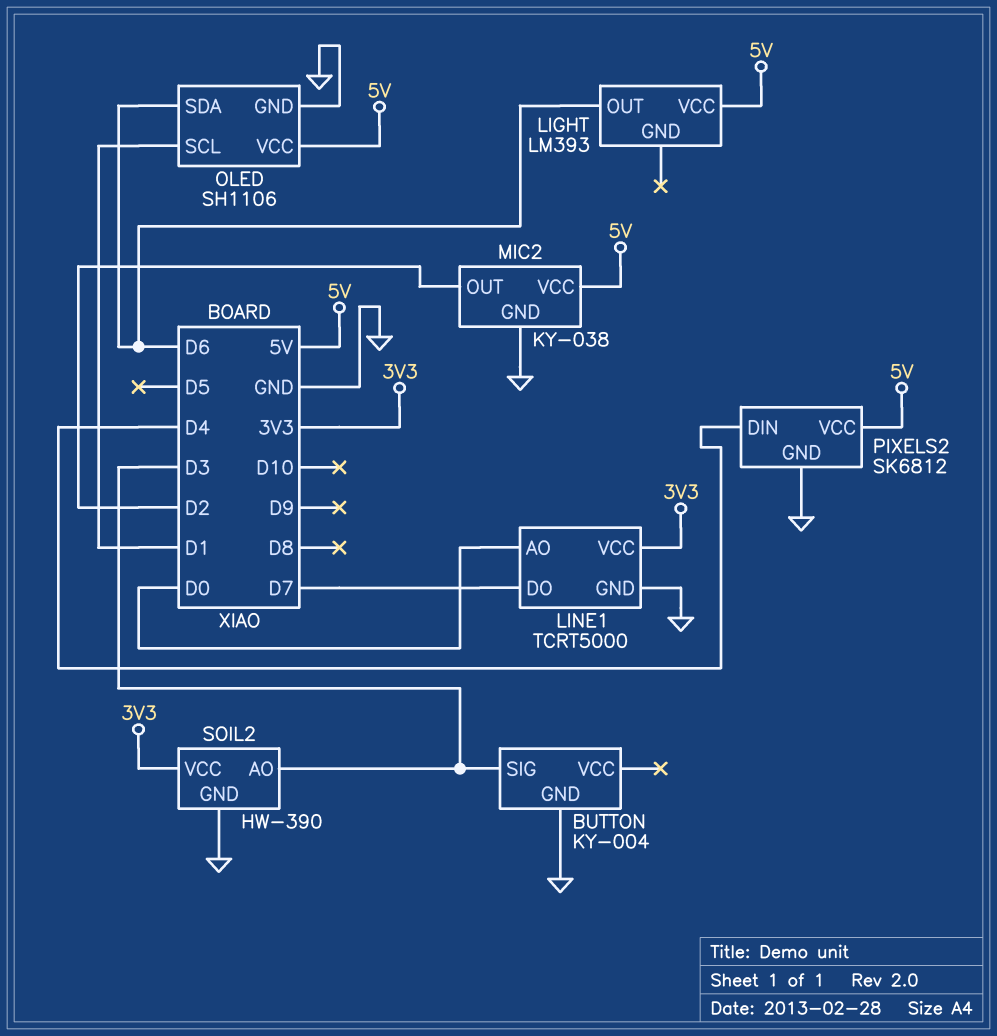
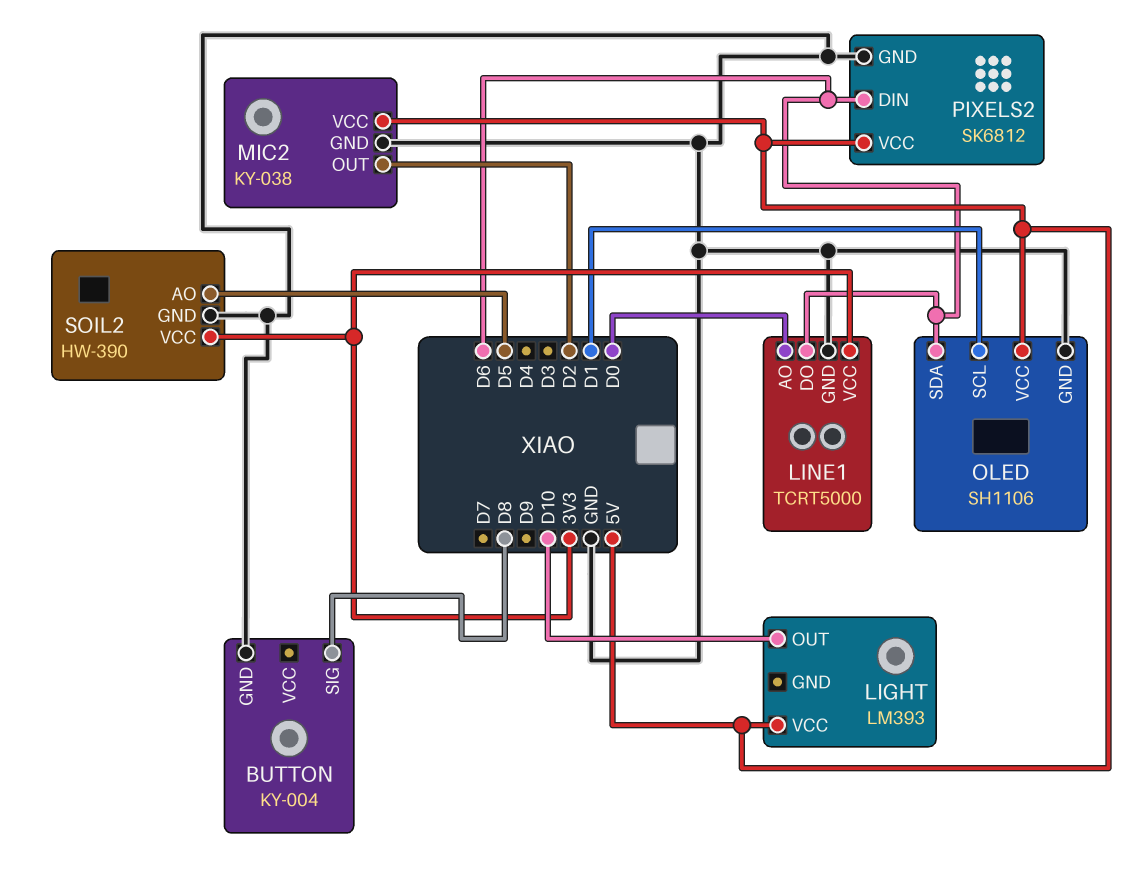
BUTTON pin SIG: D3 -> D8
LIGHT pin OUT: D6 -> D10
LINE1 pin DO: D7 -> D6
PIXELS2 pin DIN: D4 -> D6
SOIL2 pin AO: D3 -> D5

